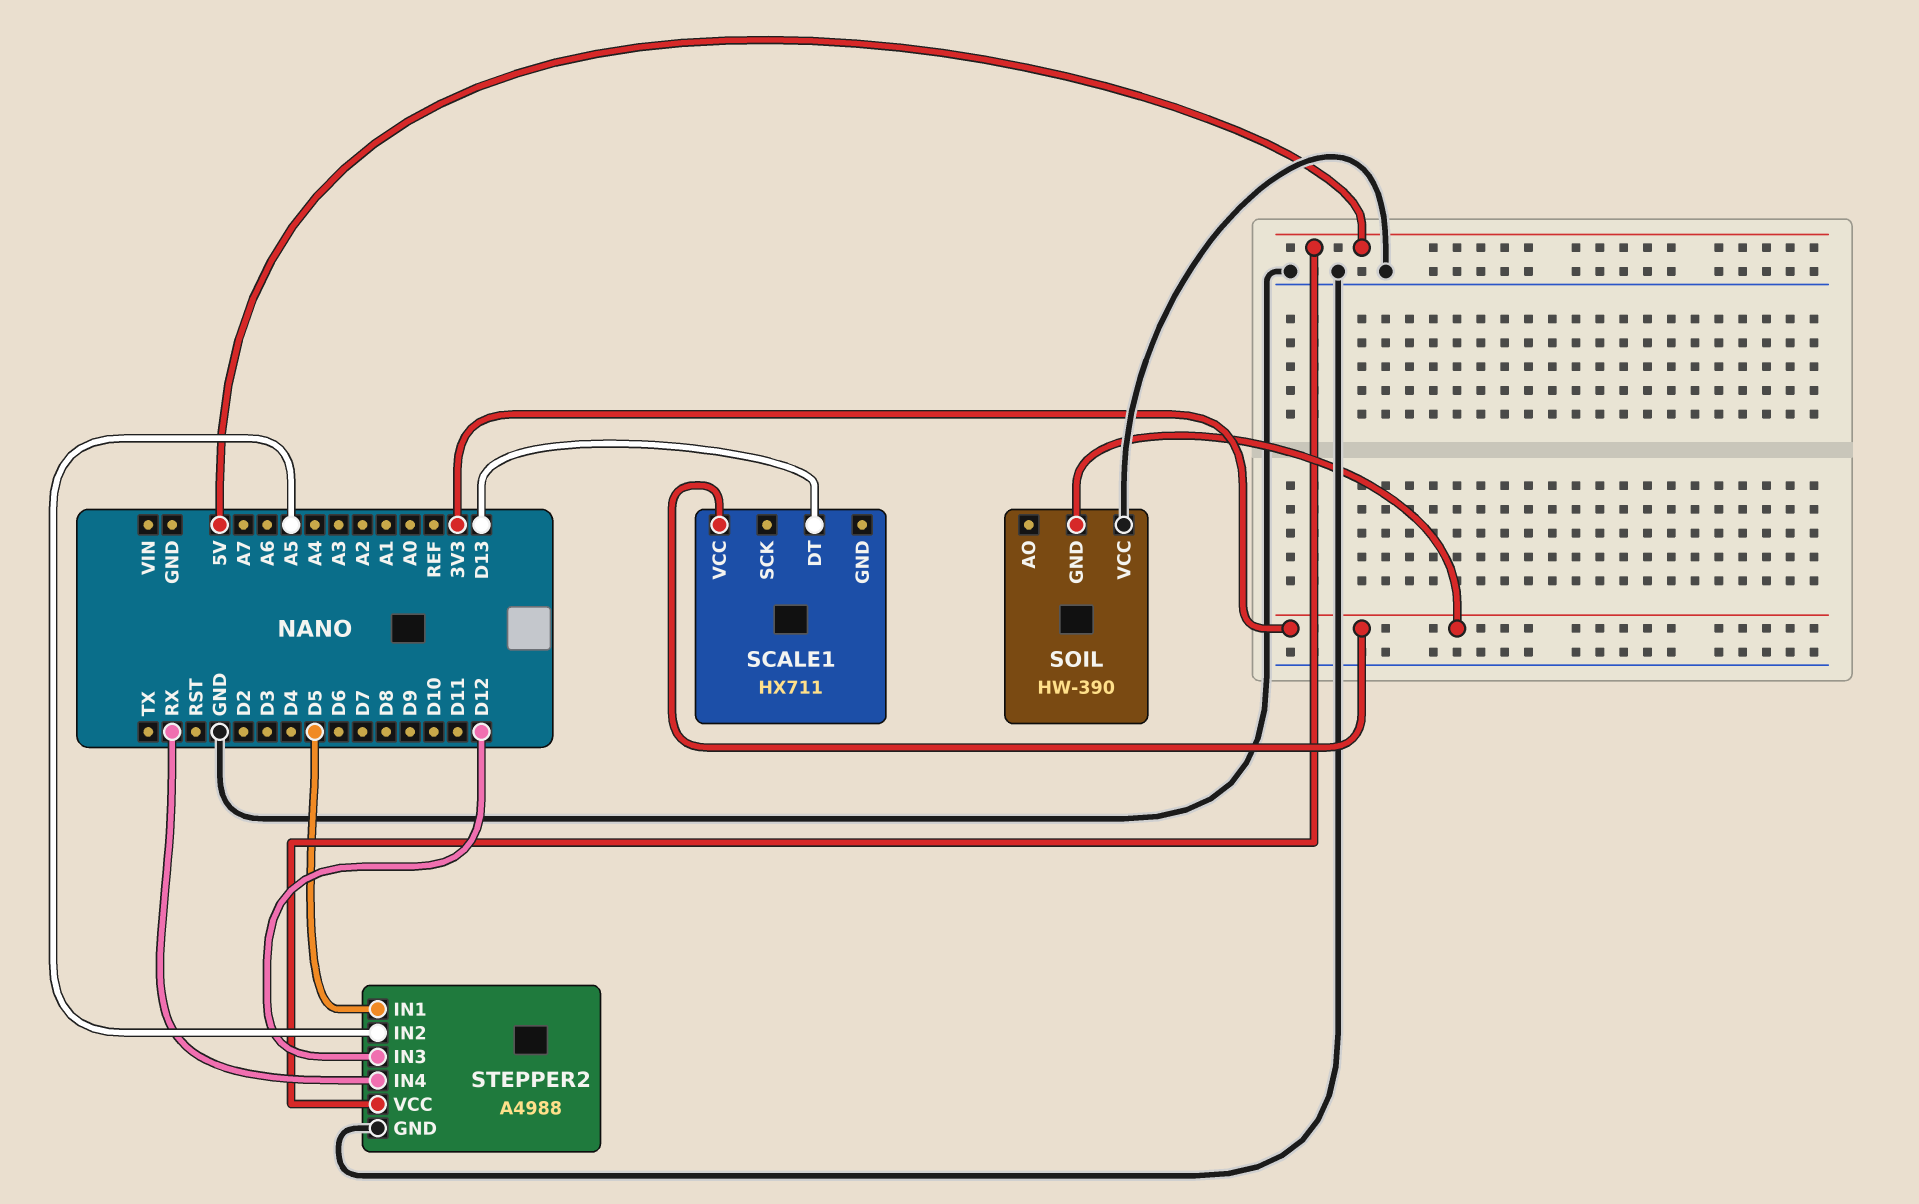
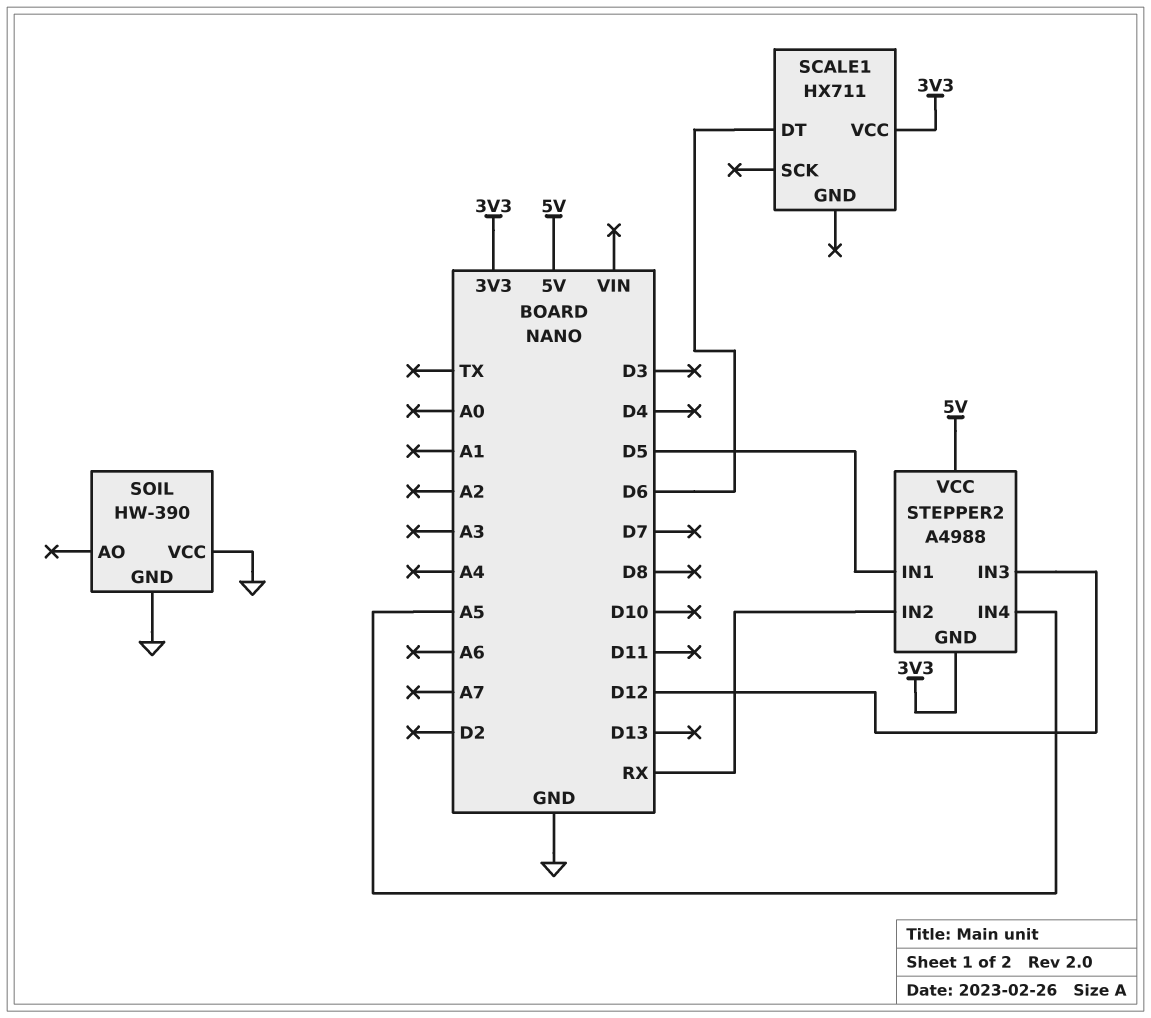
SCALE1 pin DT: D13 -> D6
SOIL pin GND: 3V3 -> GND
STEPPER2 pin GND: GND -> 3V3
STEPPER2 pin IN2: A5 -> RX
STEPPER2 pin IN4: RX -> A5

